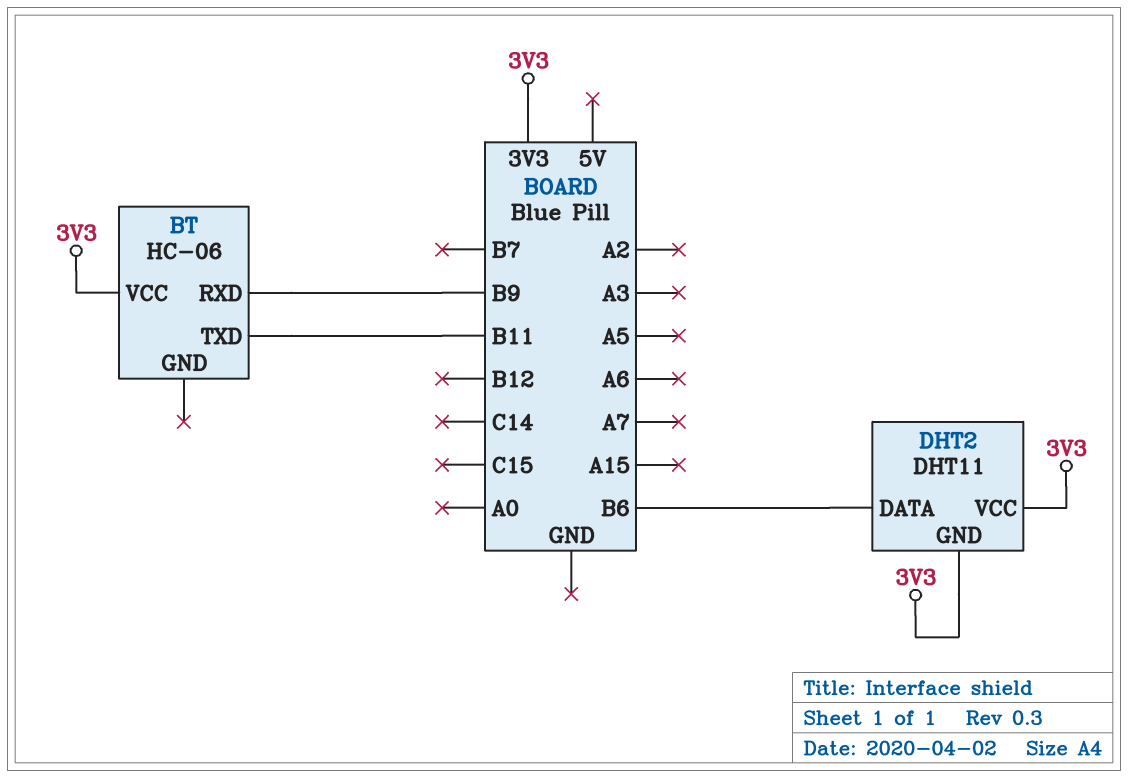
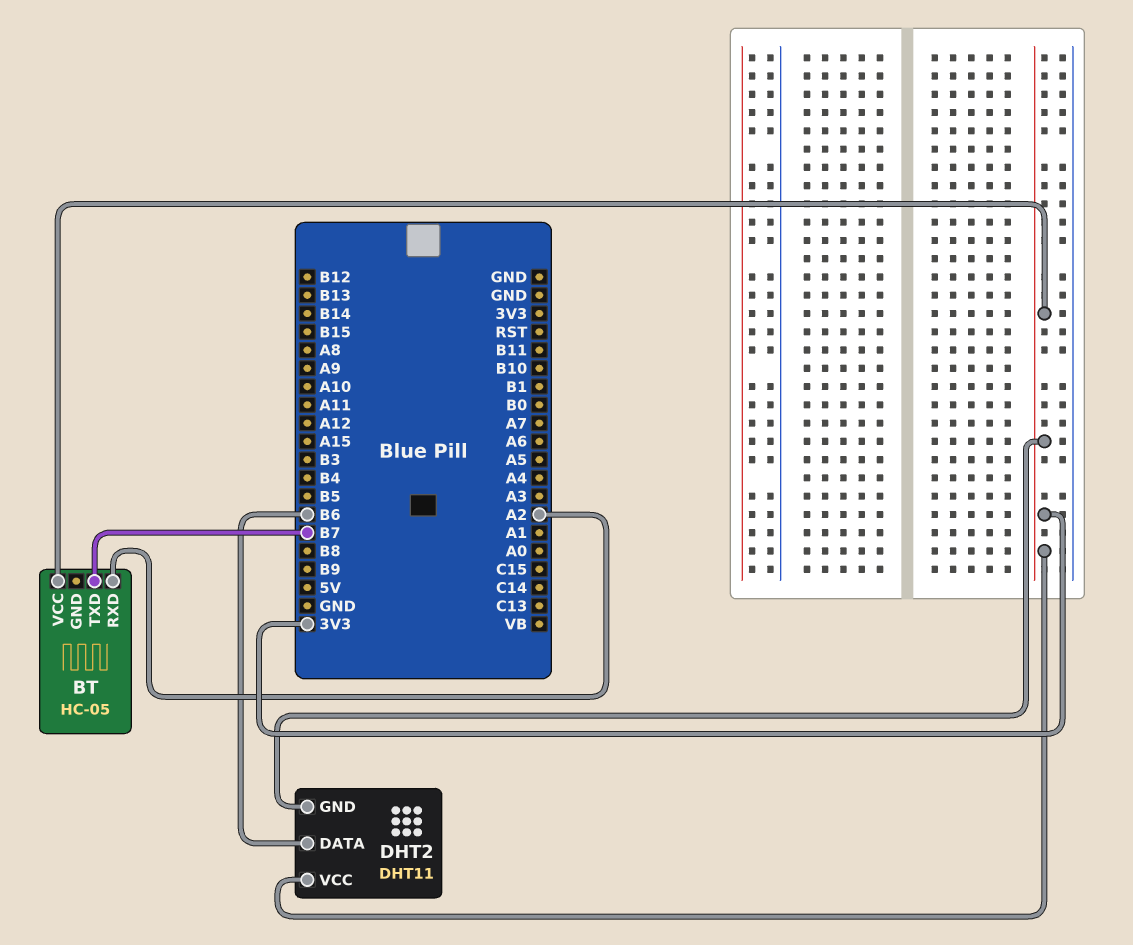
BT: HC-06 -> HC-05
BT pin RXD: B9 -> A2
BT pin TXD: B11 -> B7

